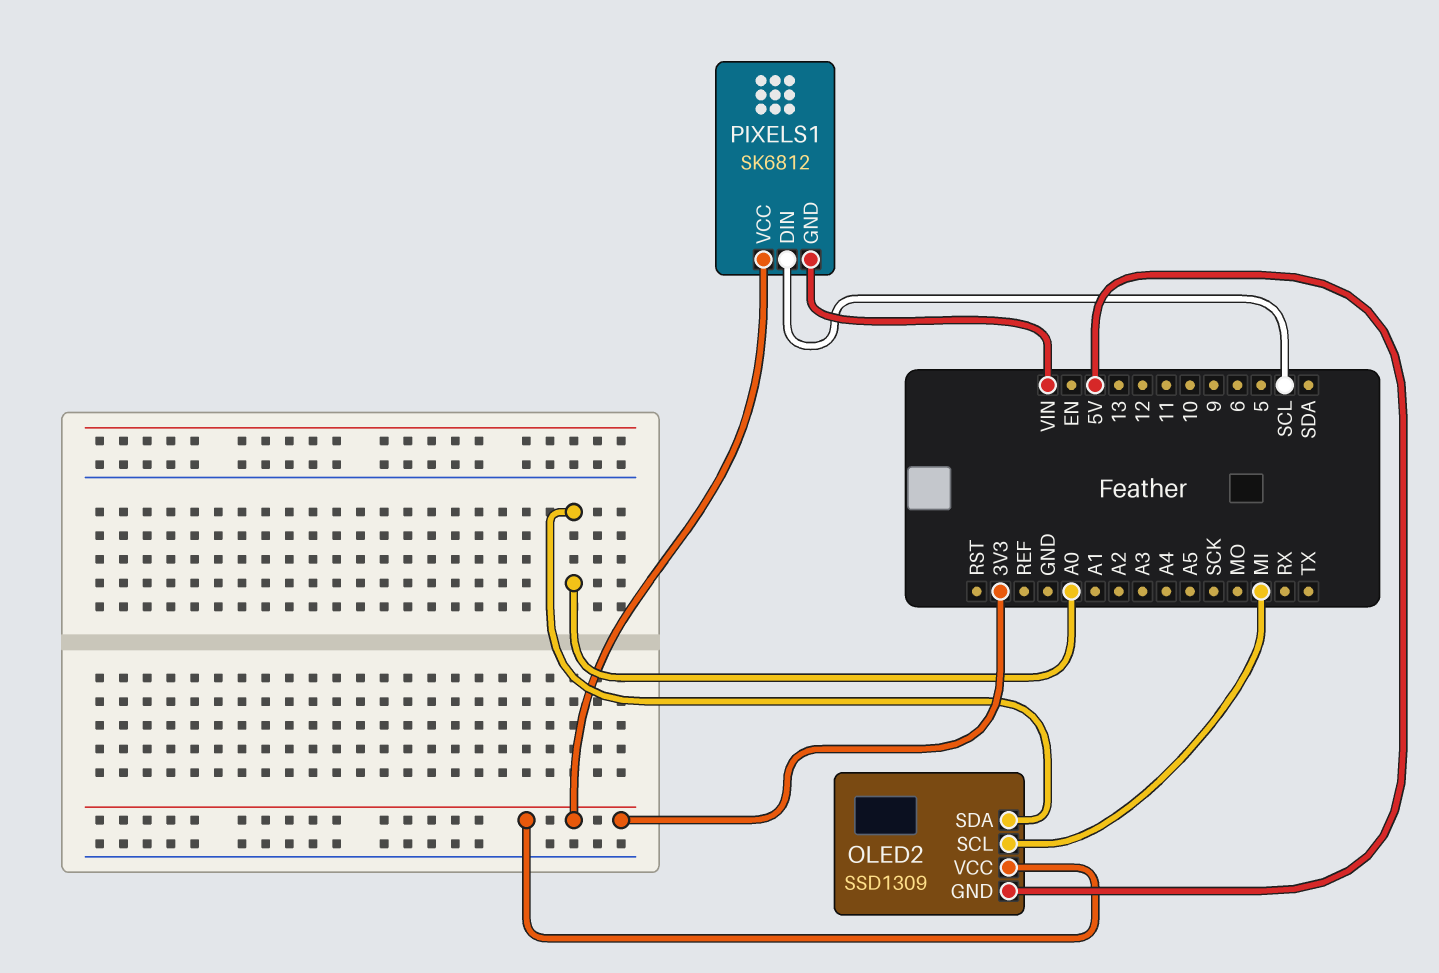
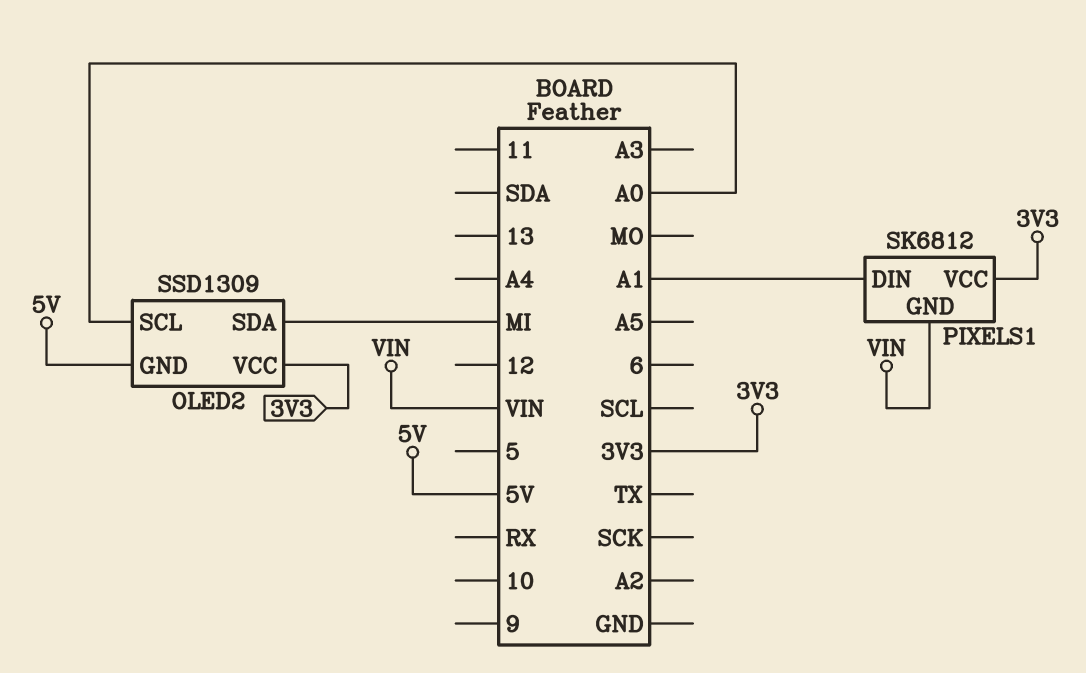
OLED2 pin SCL: MI -> A0
OLED2 pin SDA: A0 -> MI
PIXELS1 pin DIN: SCL -> A1

